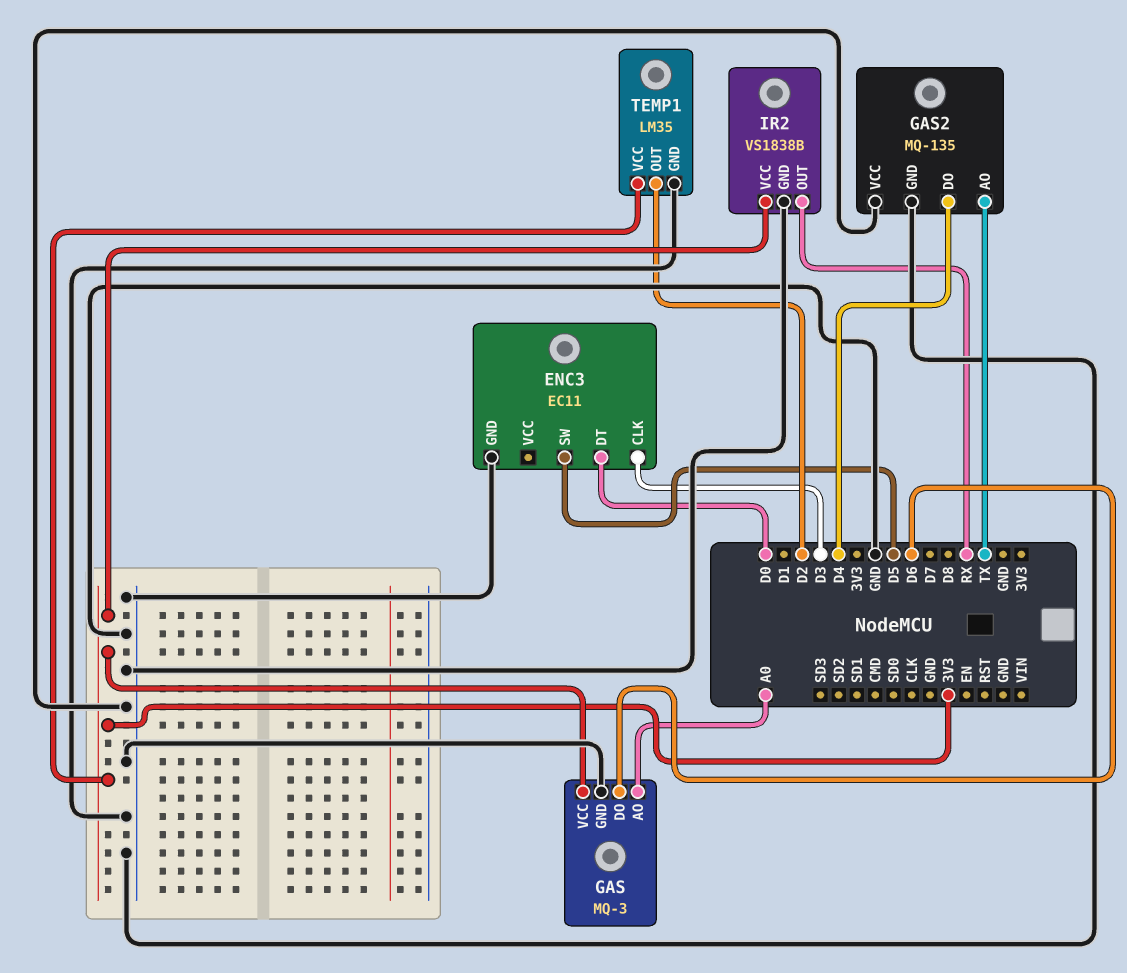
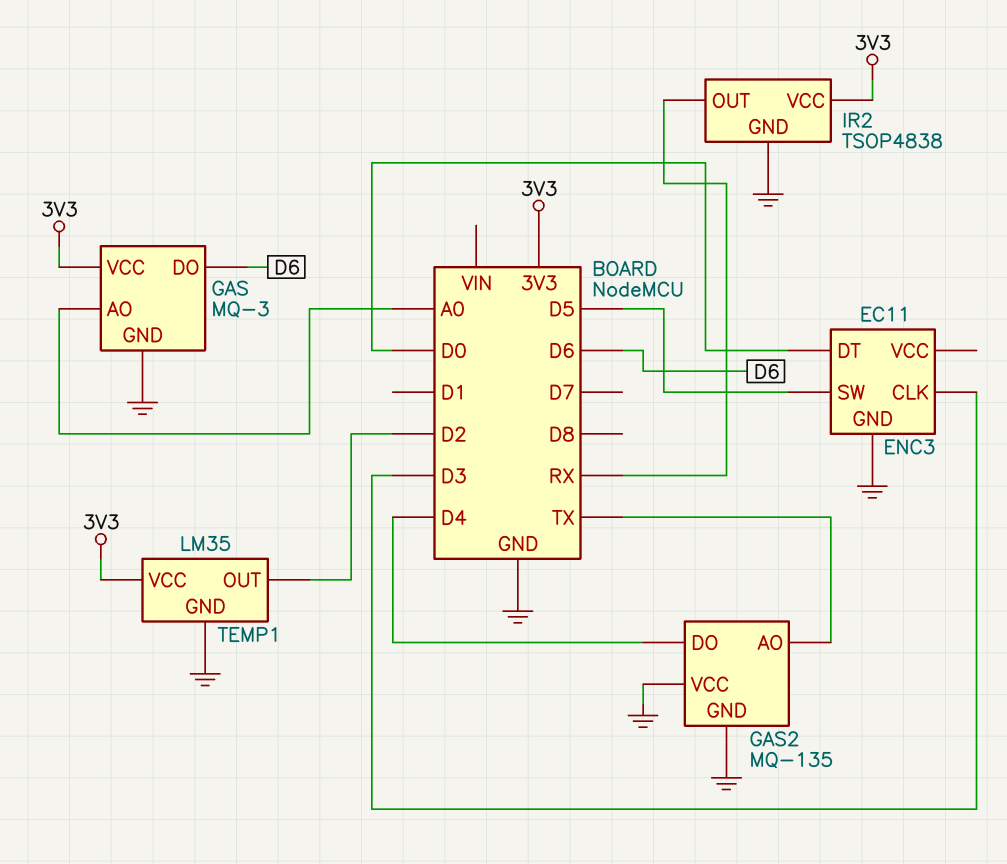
IR2: VS1838B -> TSOP4838

